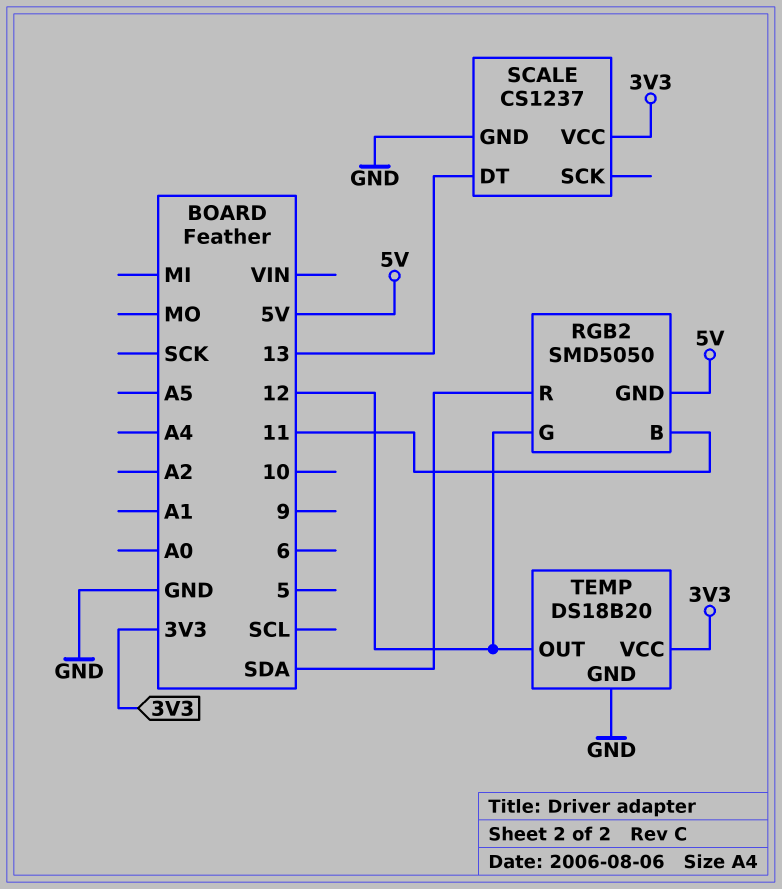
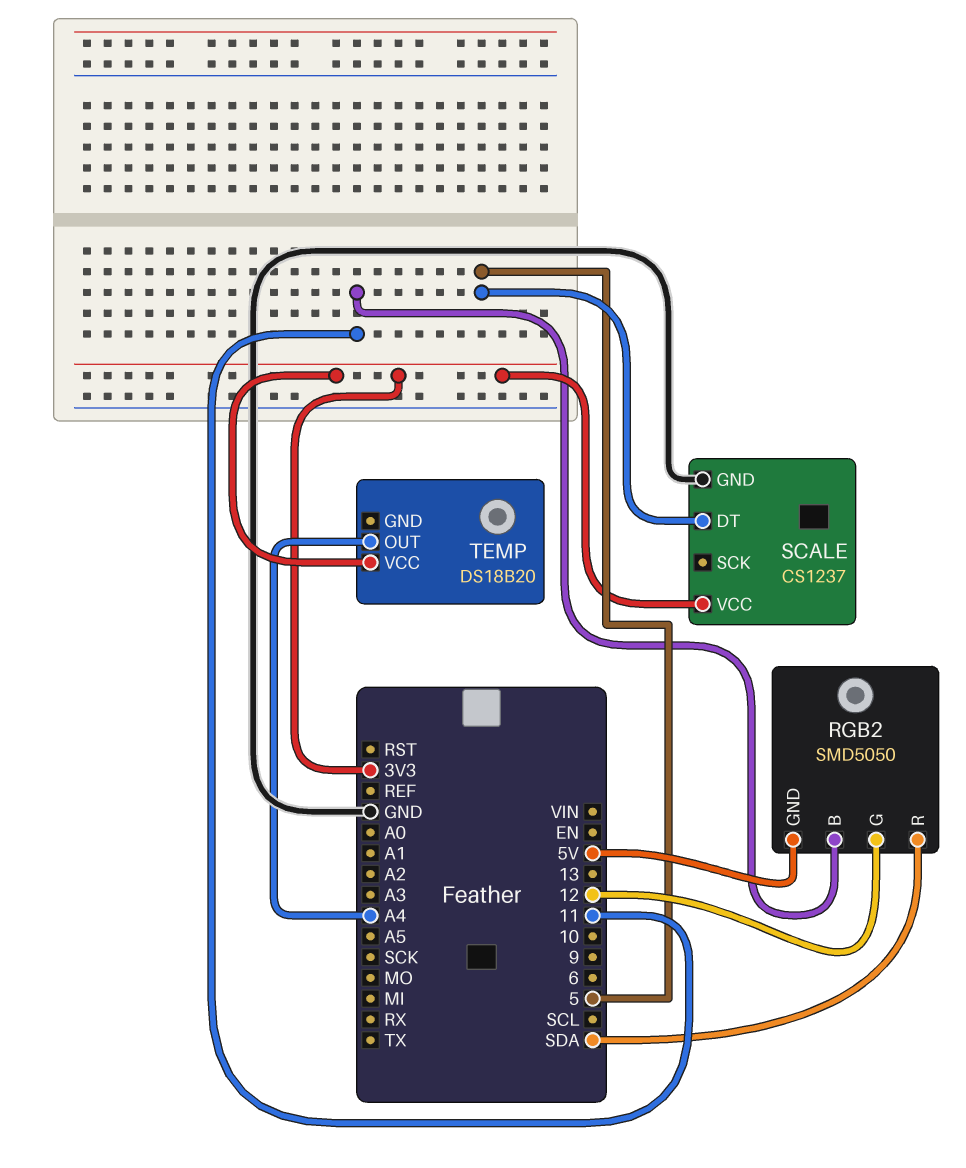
SCALE pin DT: 13 -> 5
TEMP pin GND: GND -> none
TEMP pin OUT: 12 -> A4

